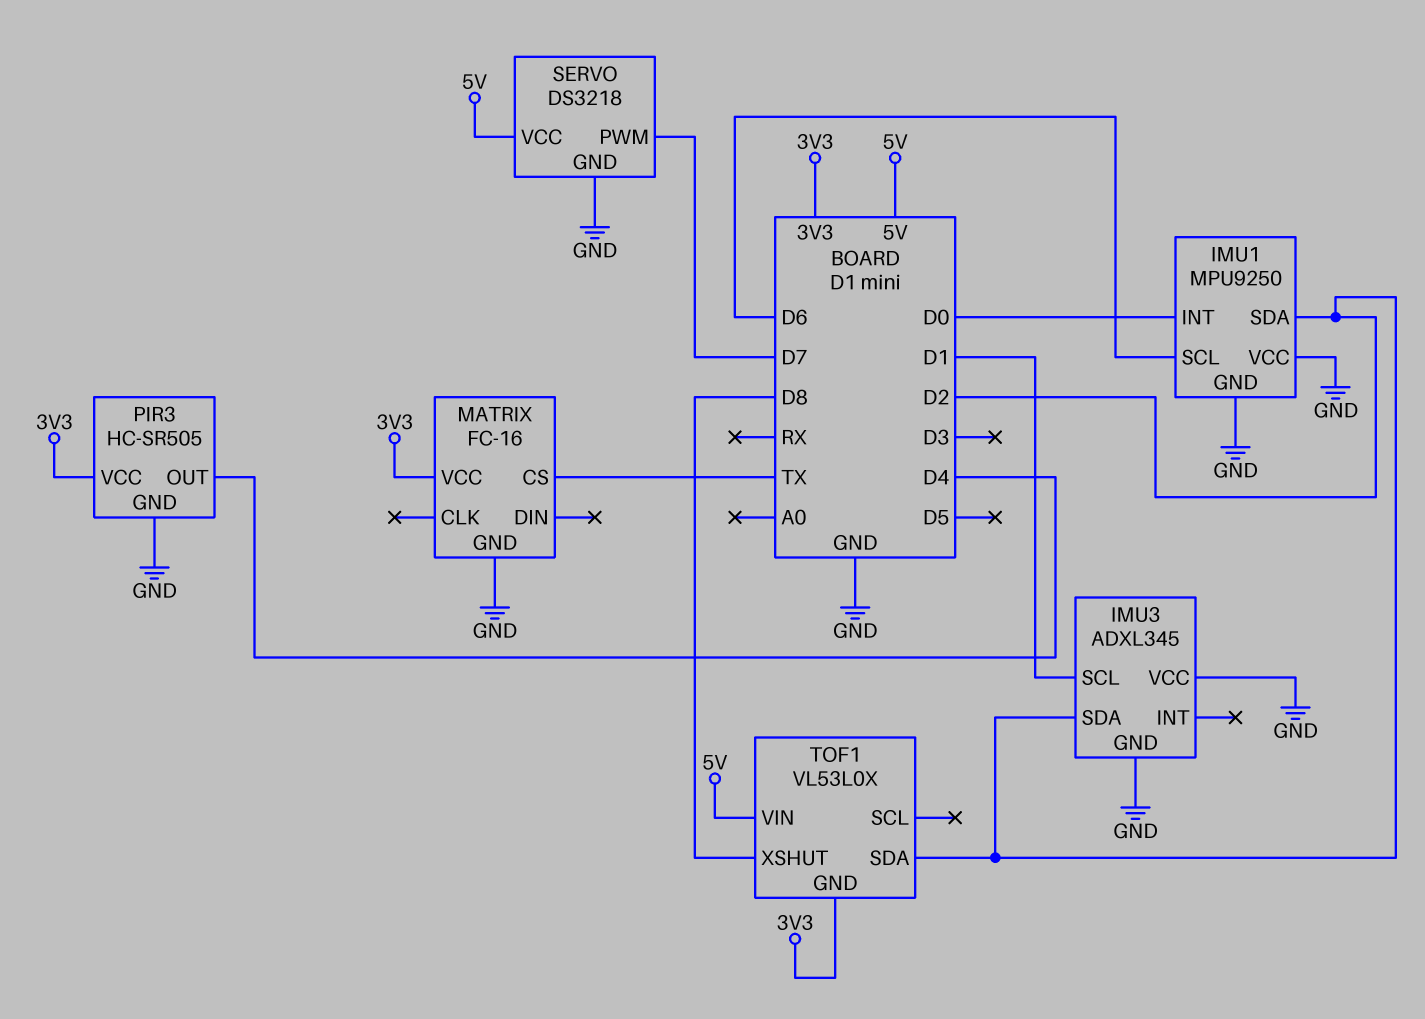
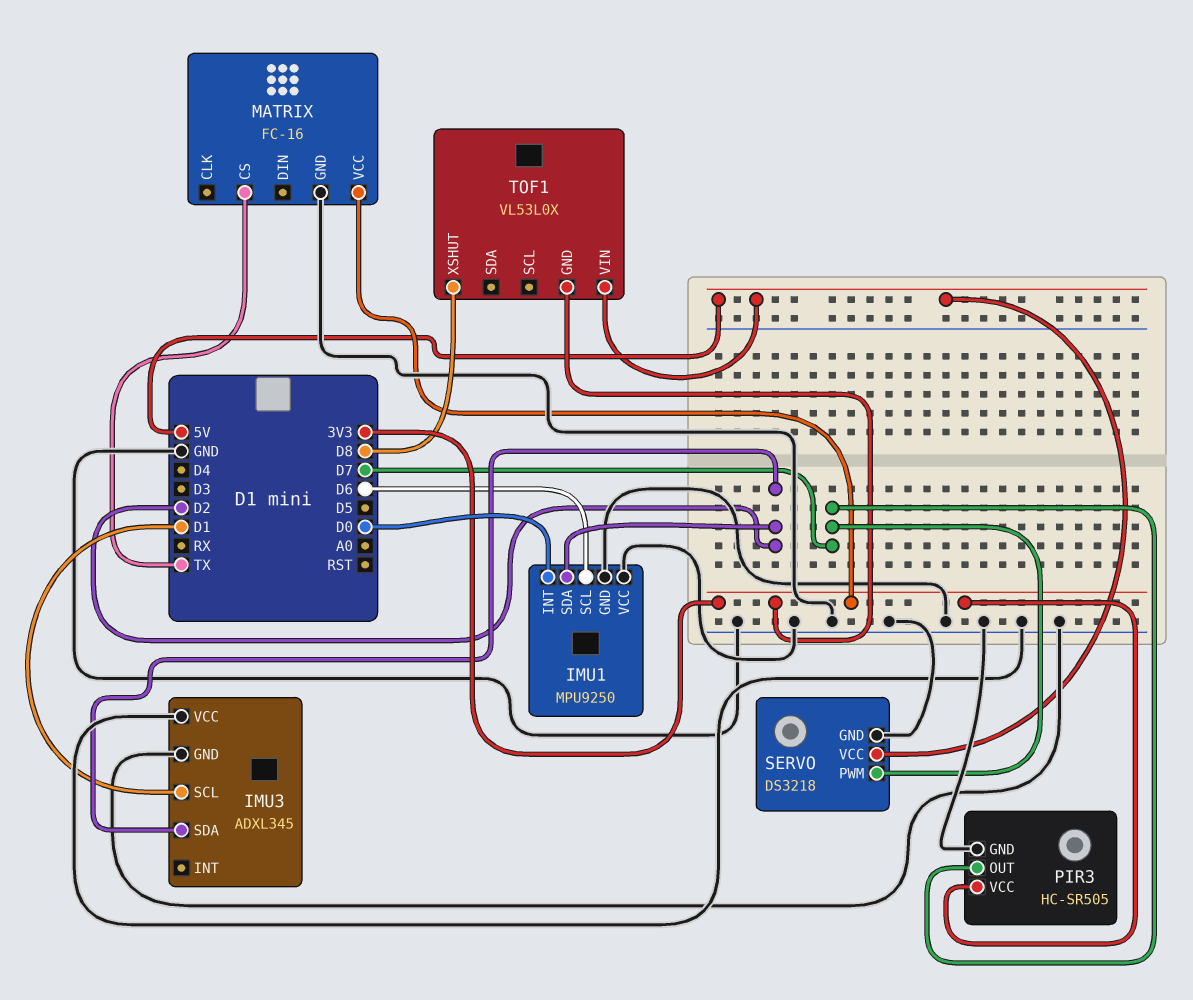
PIR3 pin OUT: D4 -> D7
TOF1 pin SDA: D2 -> none

